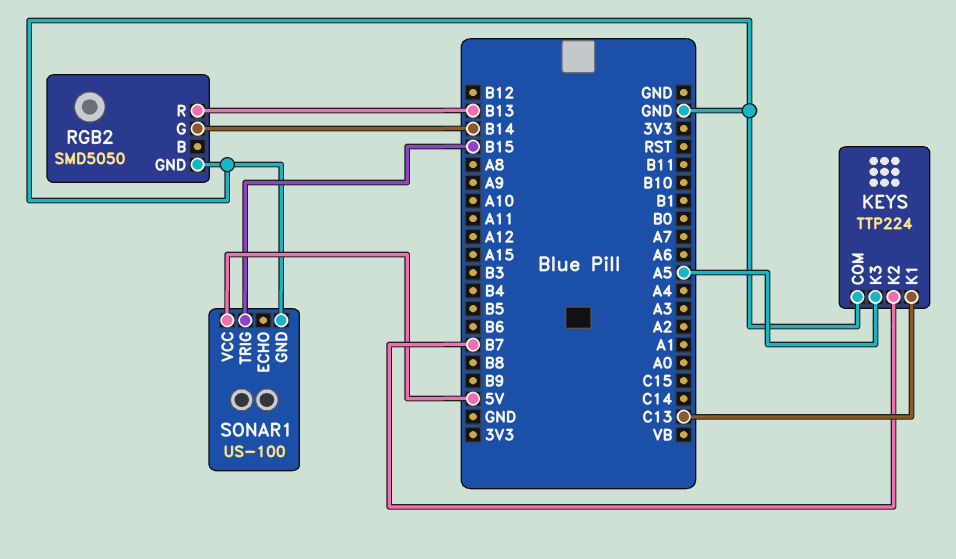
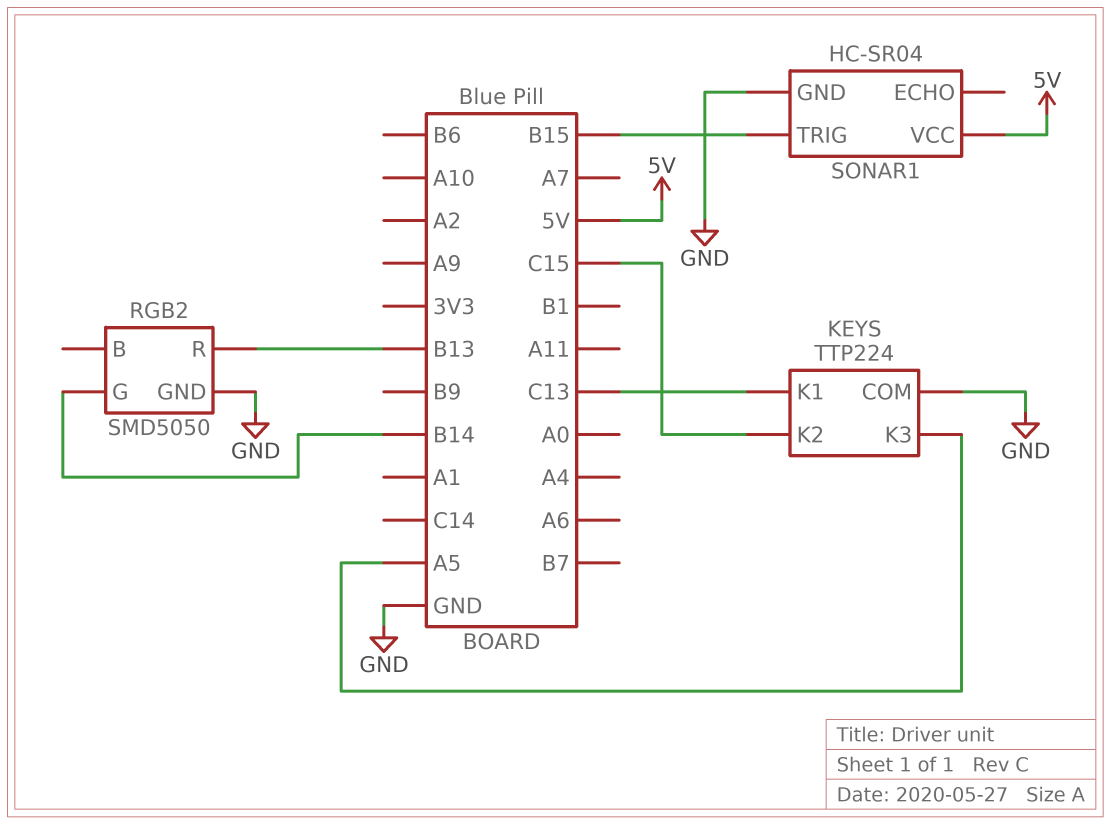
KEYS pin K2: B7 -> C15
SONAR1: US-100 -> HC-SR04

